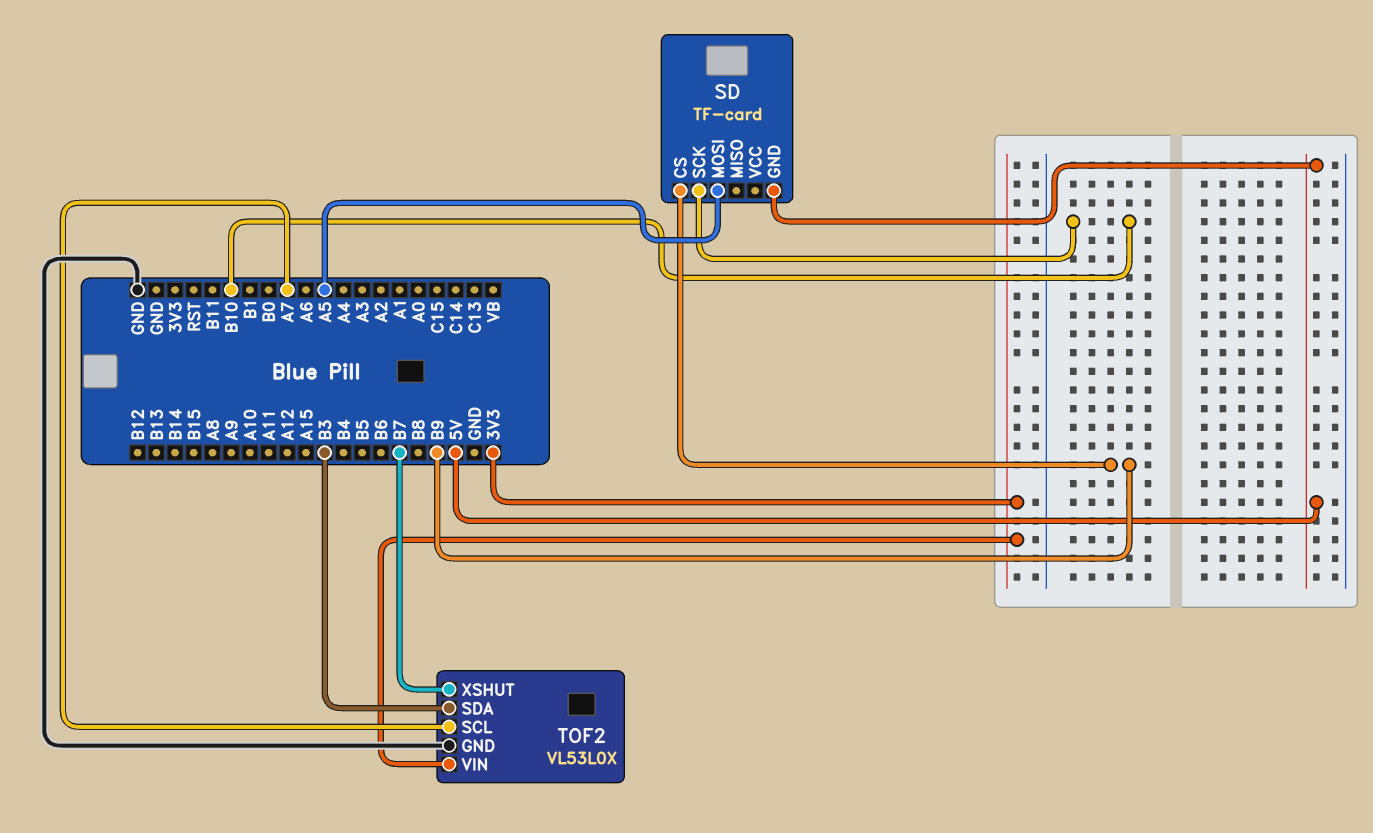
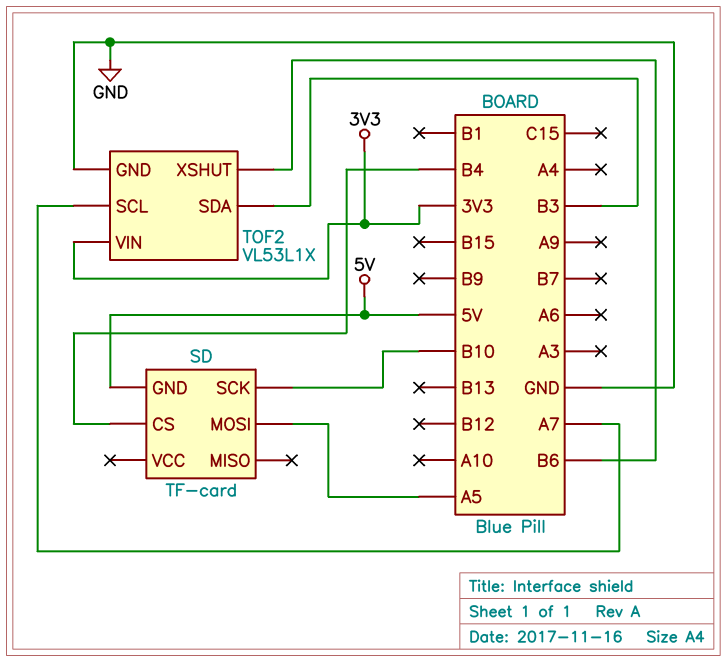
SD pin CS: B9 -> B4
TOF2: VL53L0X -> VL53L1X
TOF2 pin XSHUT: B7 -> B6

